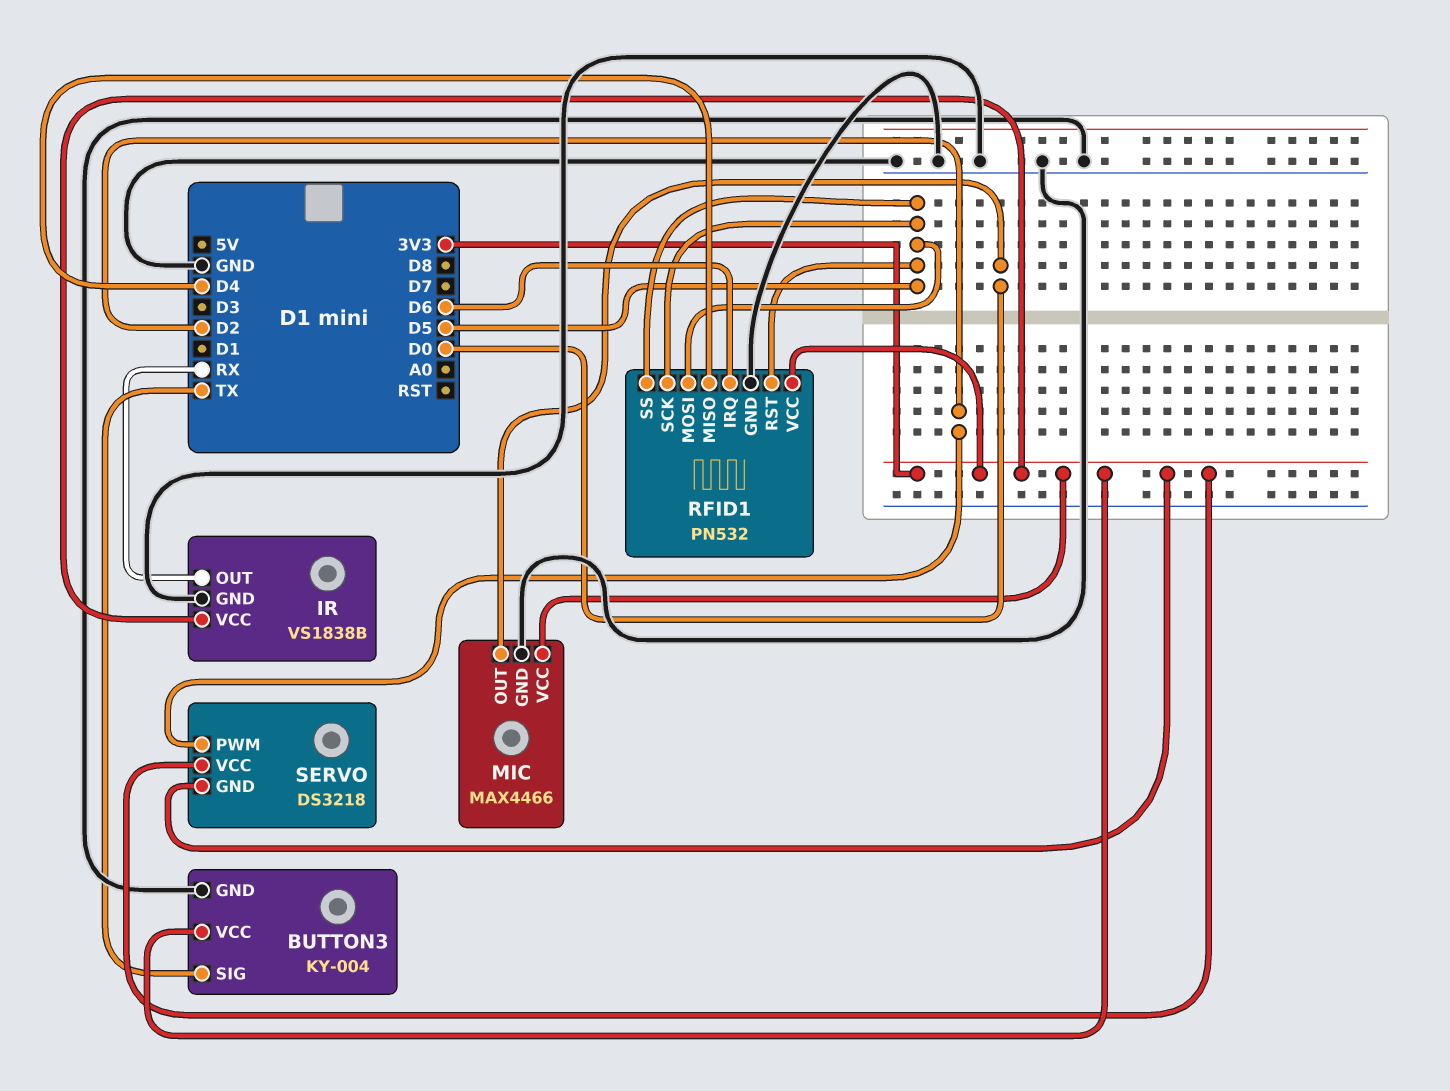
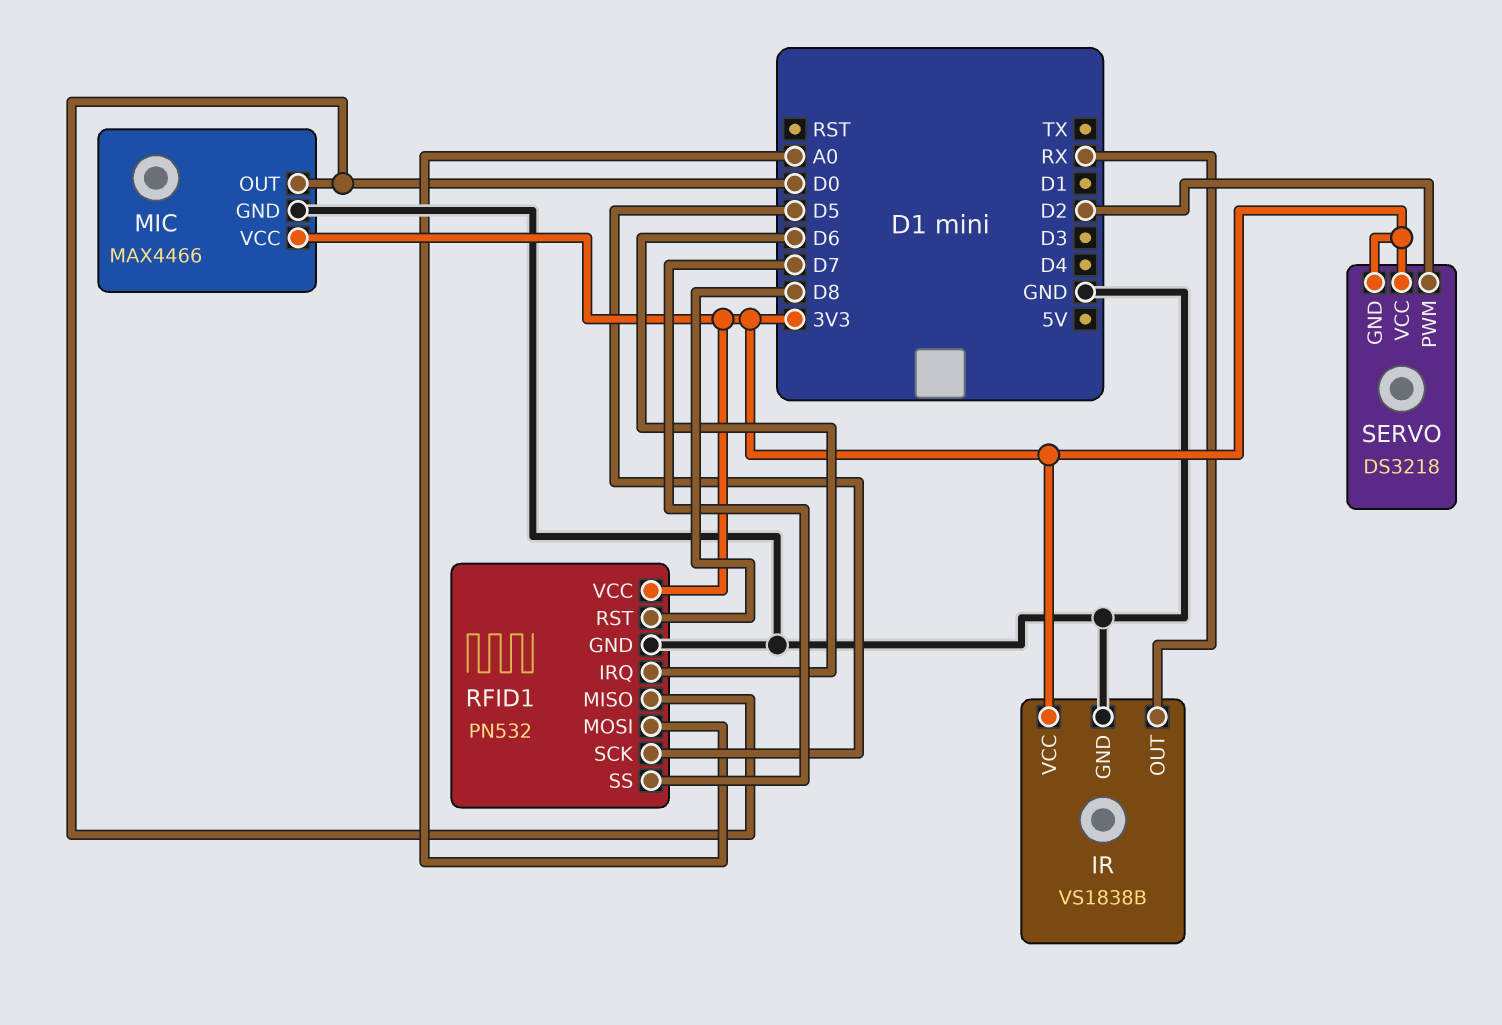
BUTTON3: KY-004 -> none
BUTTON3 pin GND: GND -> none
BUTTON3 pin SIG: TX -> none
BUTTON3 pin VCC: 3V3 -> none
RFID1 pin MISO: D4 -> D0
RFID1 pin MOSI: D5 -> A0
RFID1 pin RST: D5 -> D8
RFID1 pin SS: D5 -> D7

